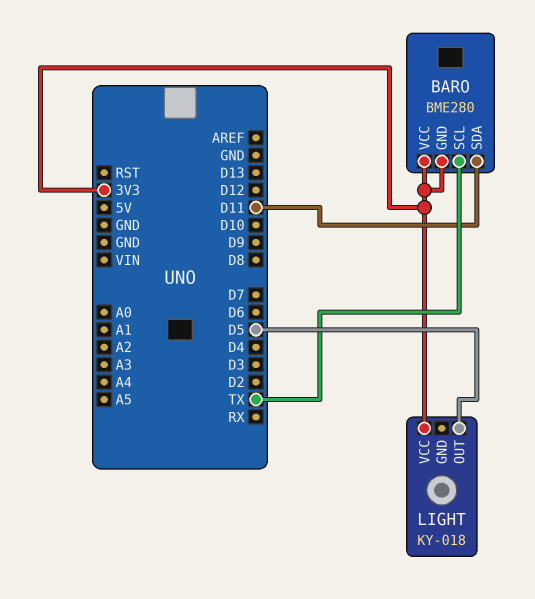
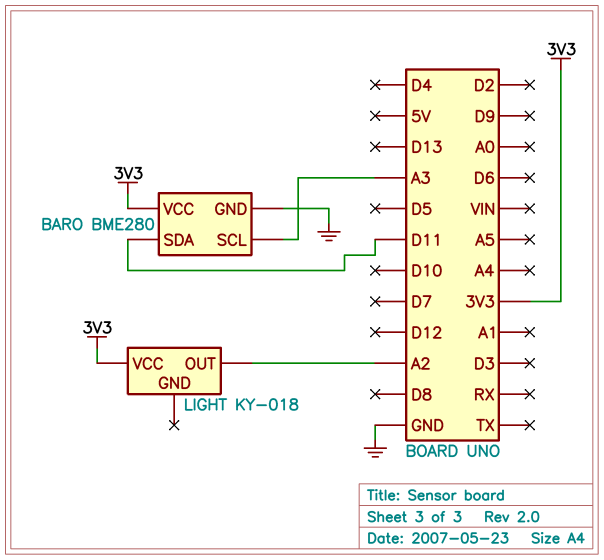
BARO pin GND: 3V3 -> GND
BARO pin SCL: TX -> A3
LIGHT pin OUT: D5 -> A2

